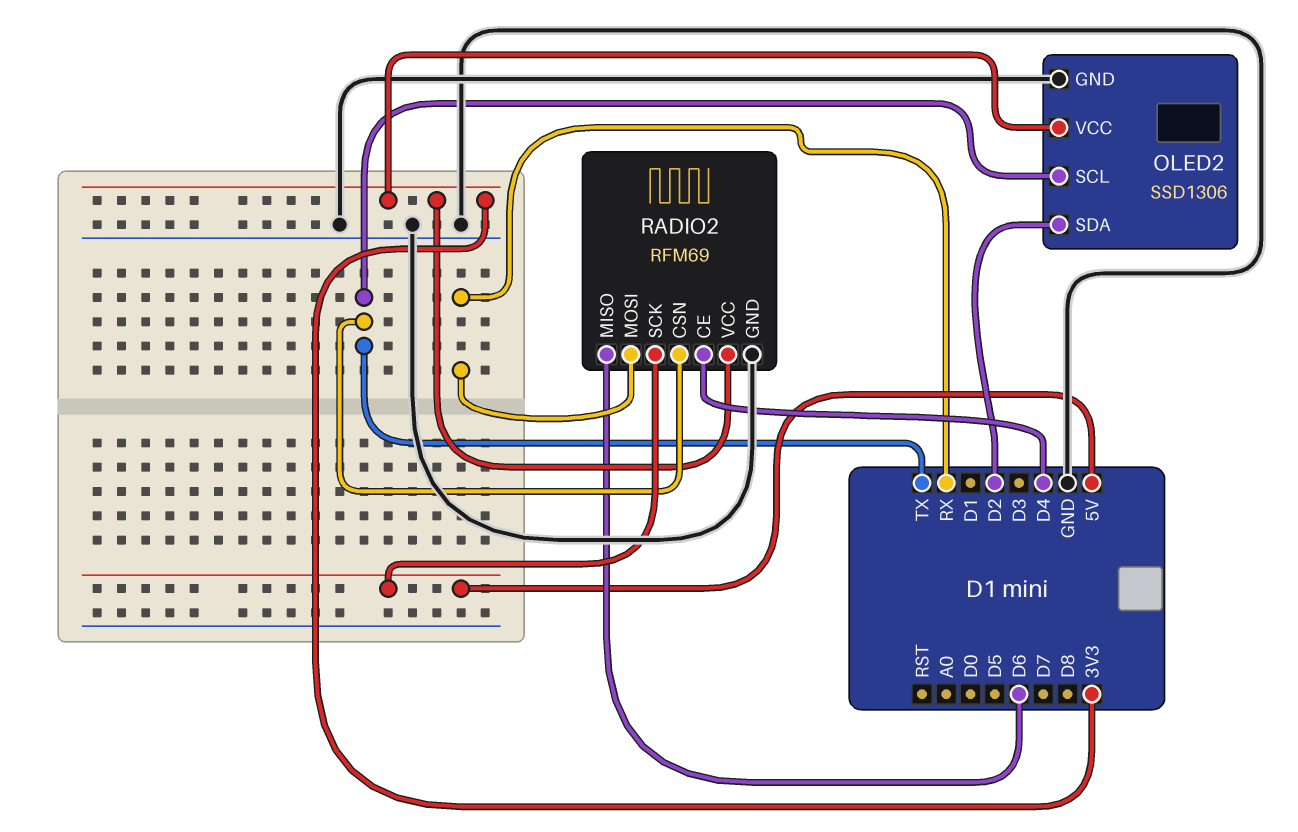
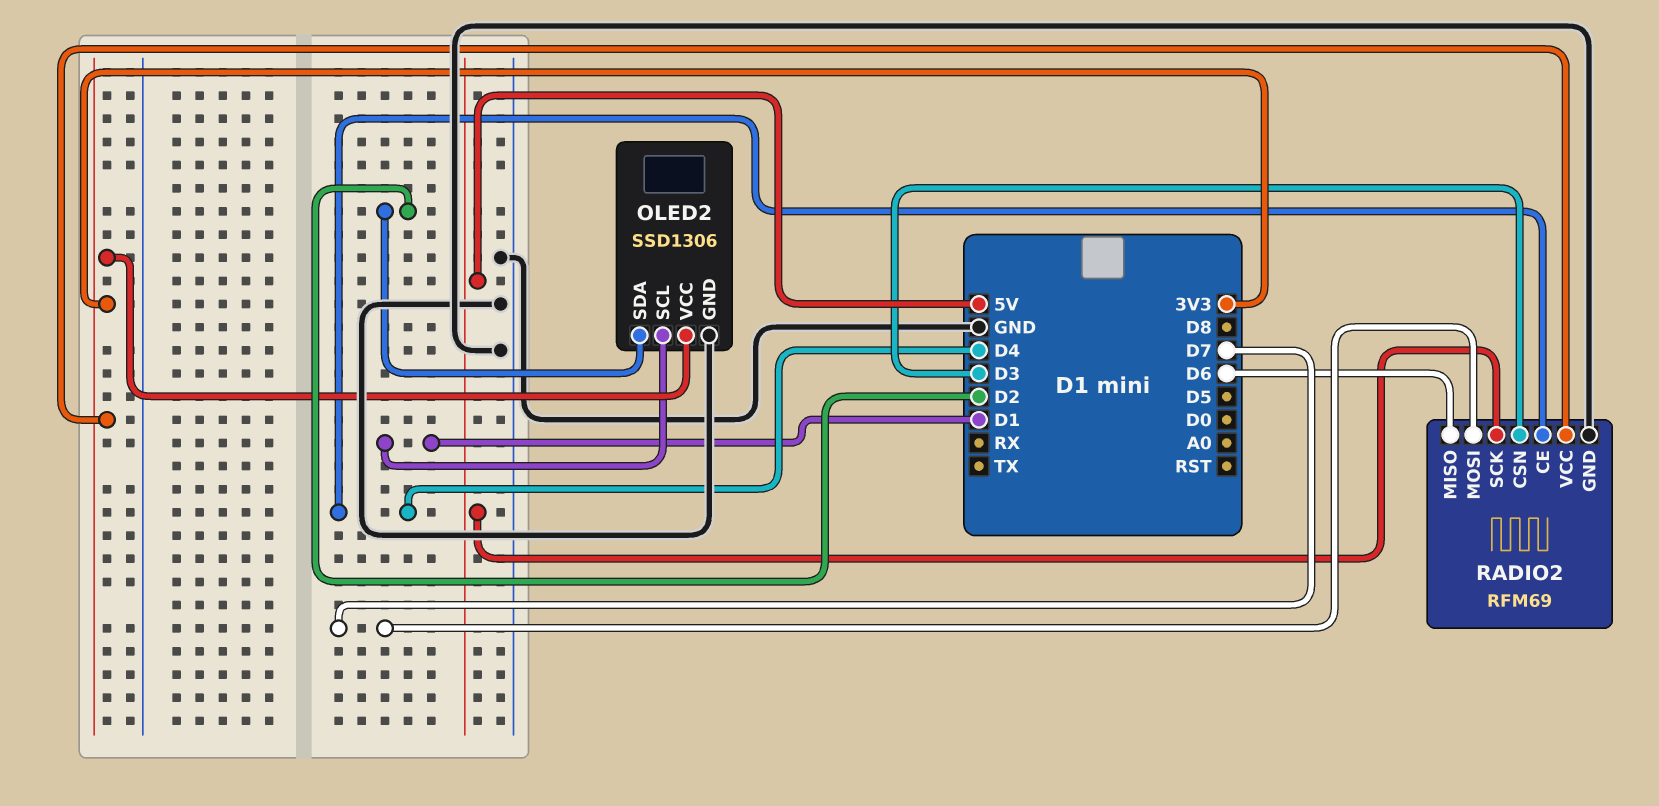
OLED2 pin SCL: TX -> D1
RADIO2 pin CSN: TX -> D3
RADIO2 pin MOSI: RX -> D7

